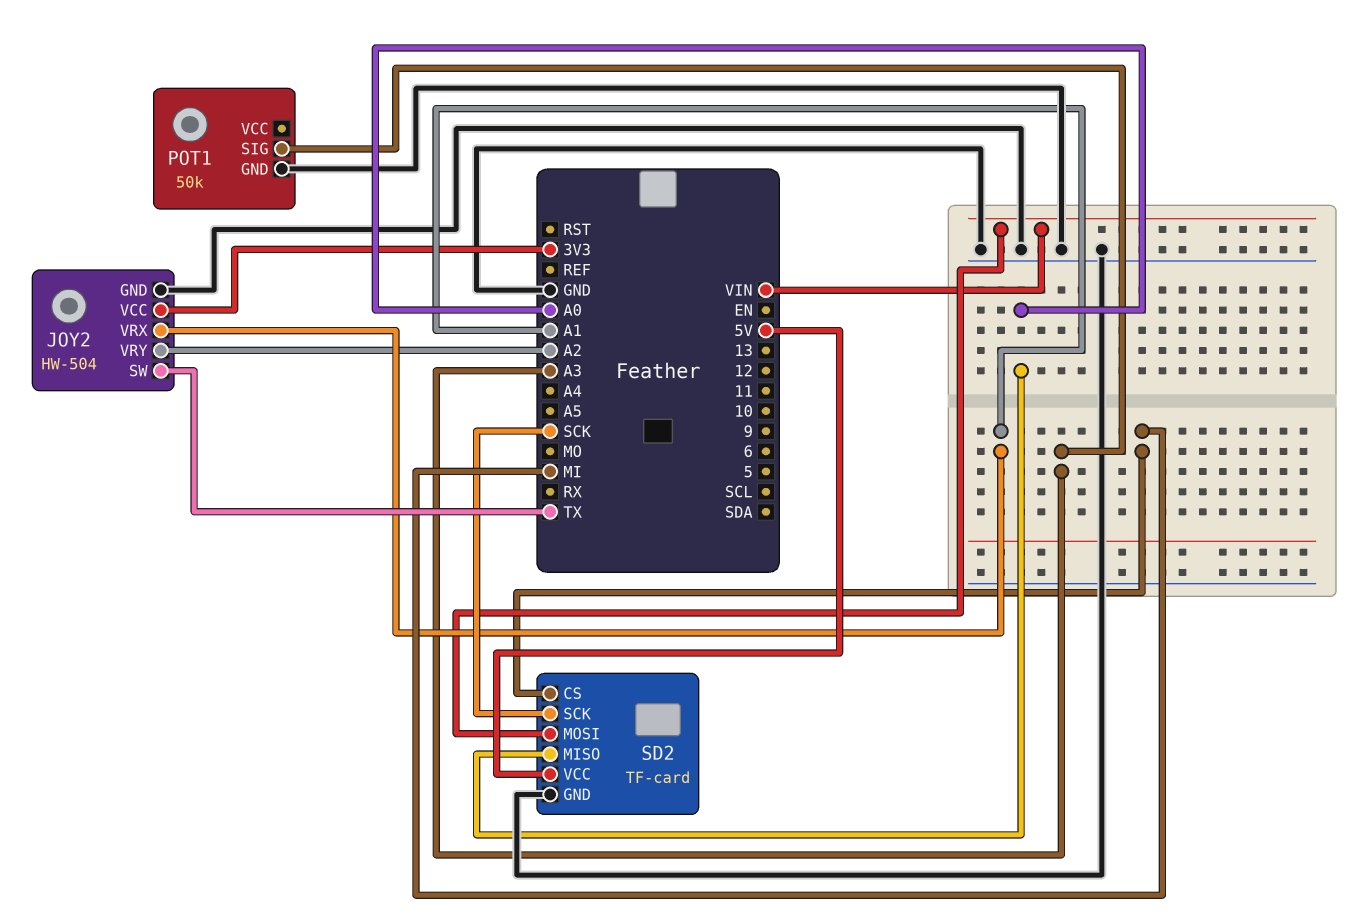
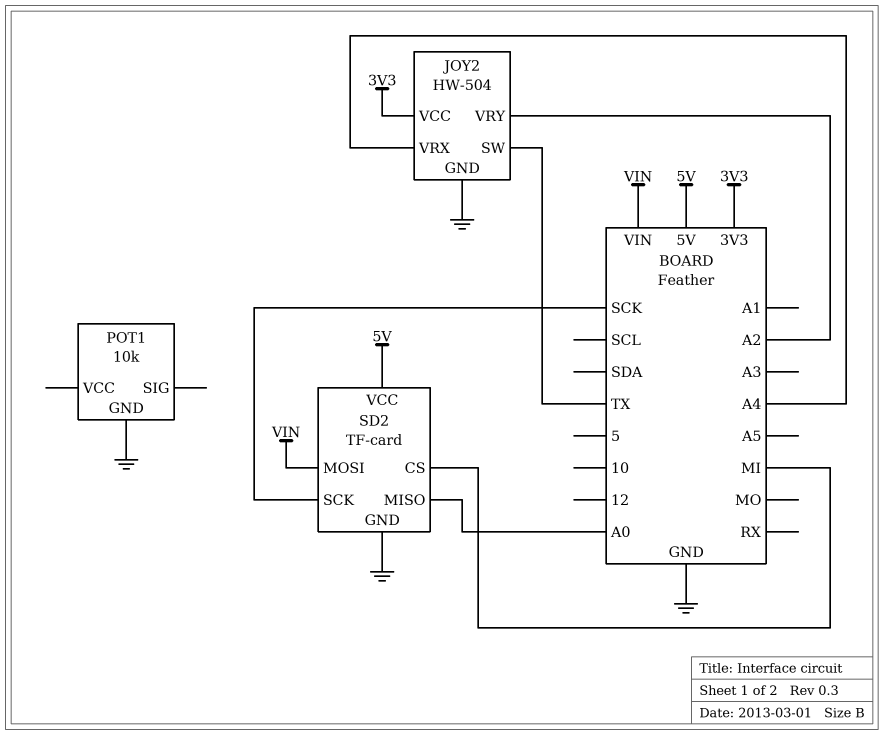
JOY2 pin VRX: A1 -> A4
POT1: 50k -> 10k
POT1 pin SIG: A3 -> none

